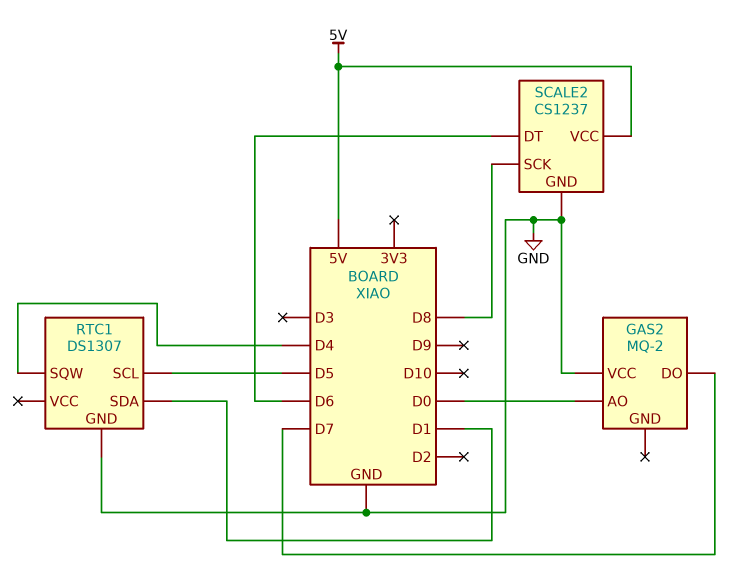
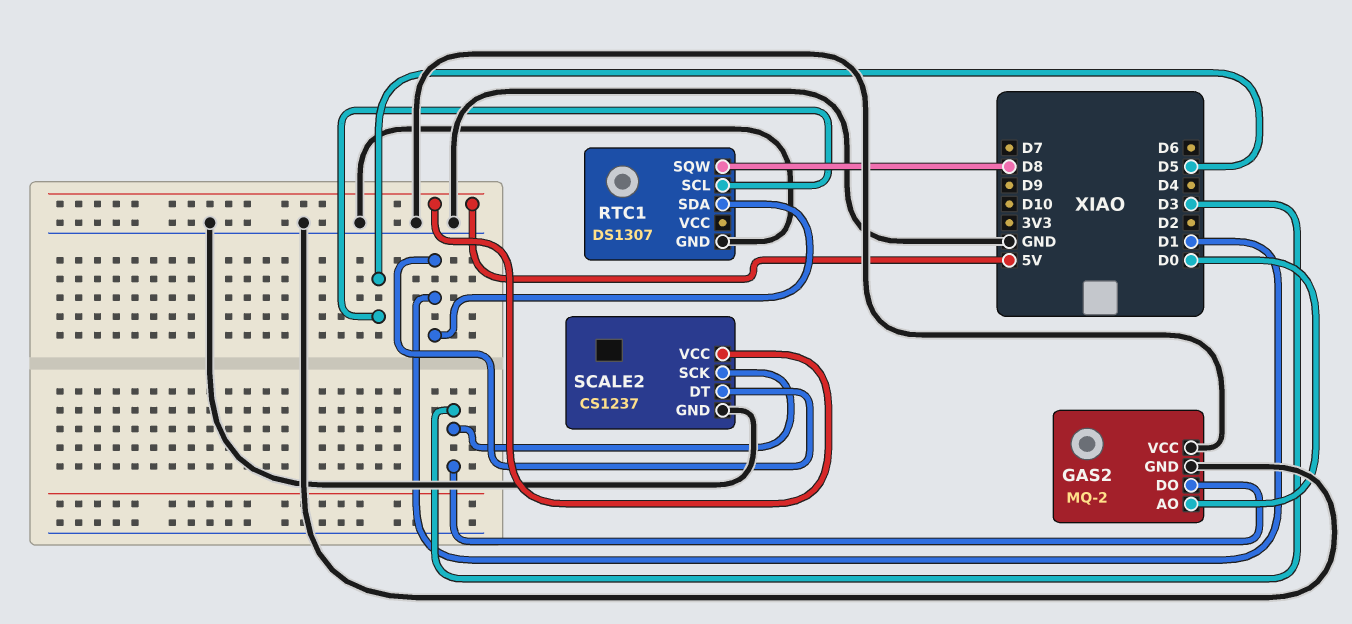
GAS2 pin DO: D7 -> D3
GAS2 pin GND: none -> GND
RTC1 pin SQW: D4 -> D8
SCALE2 pin DT: D6 -> D1
SCALE2 pin SCK: D8 -> D3

